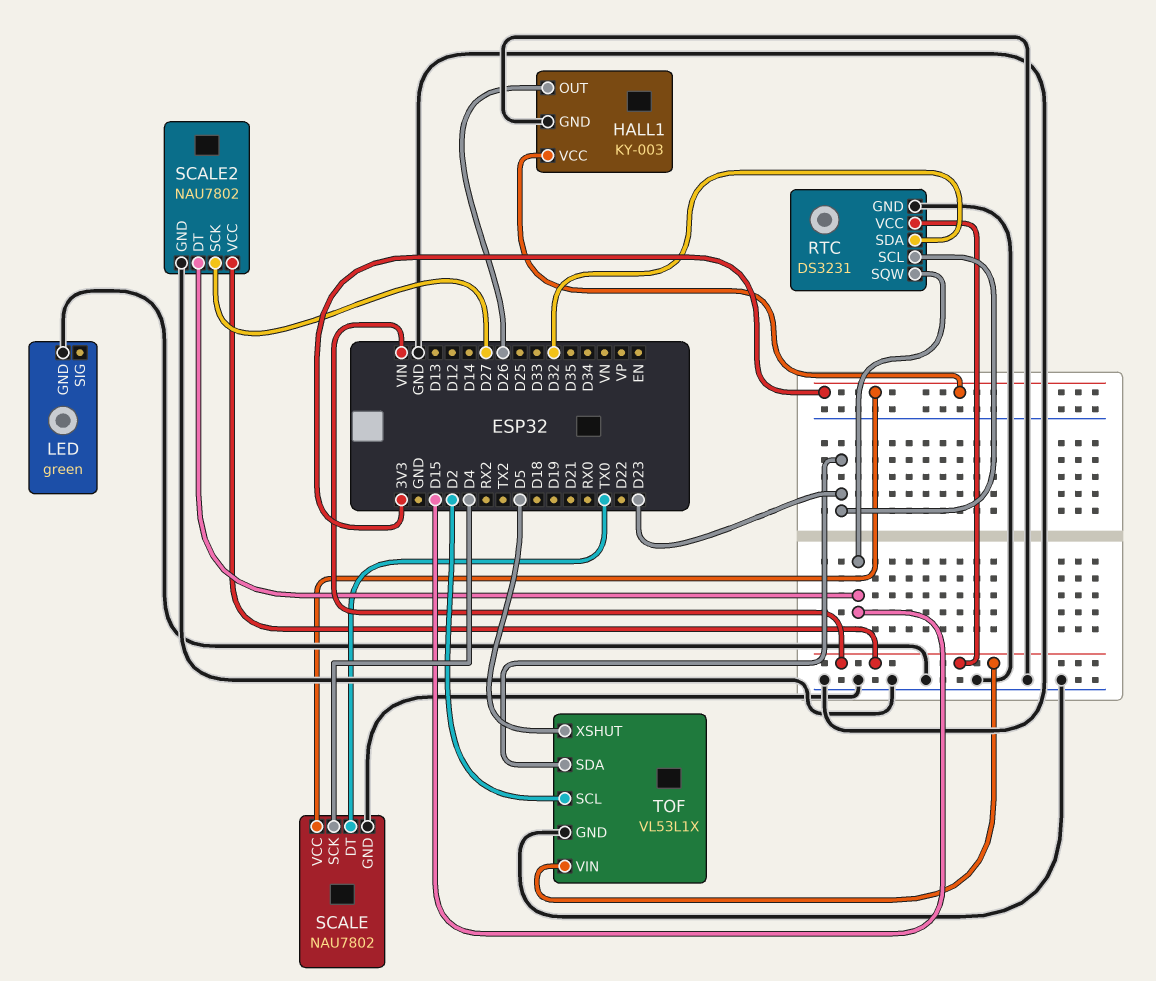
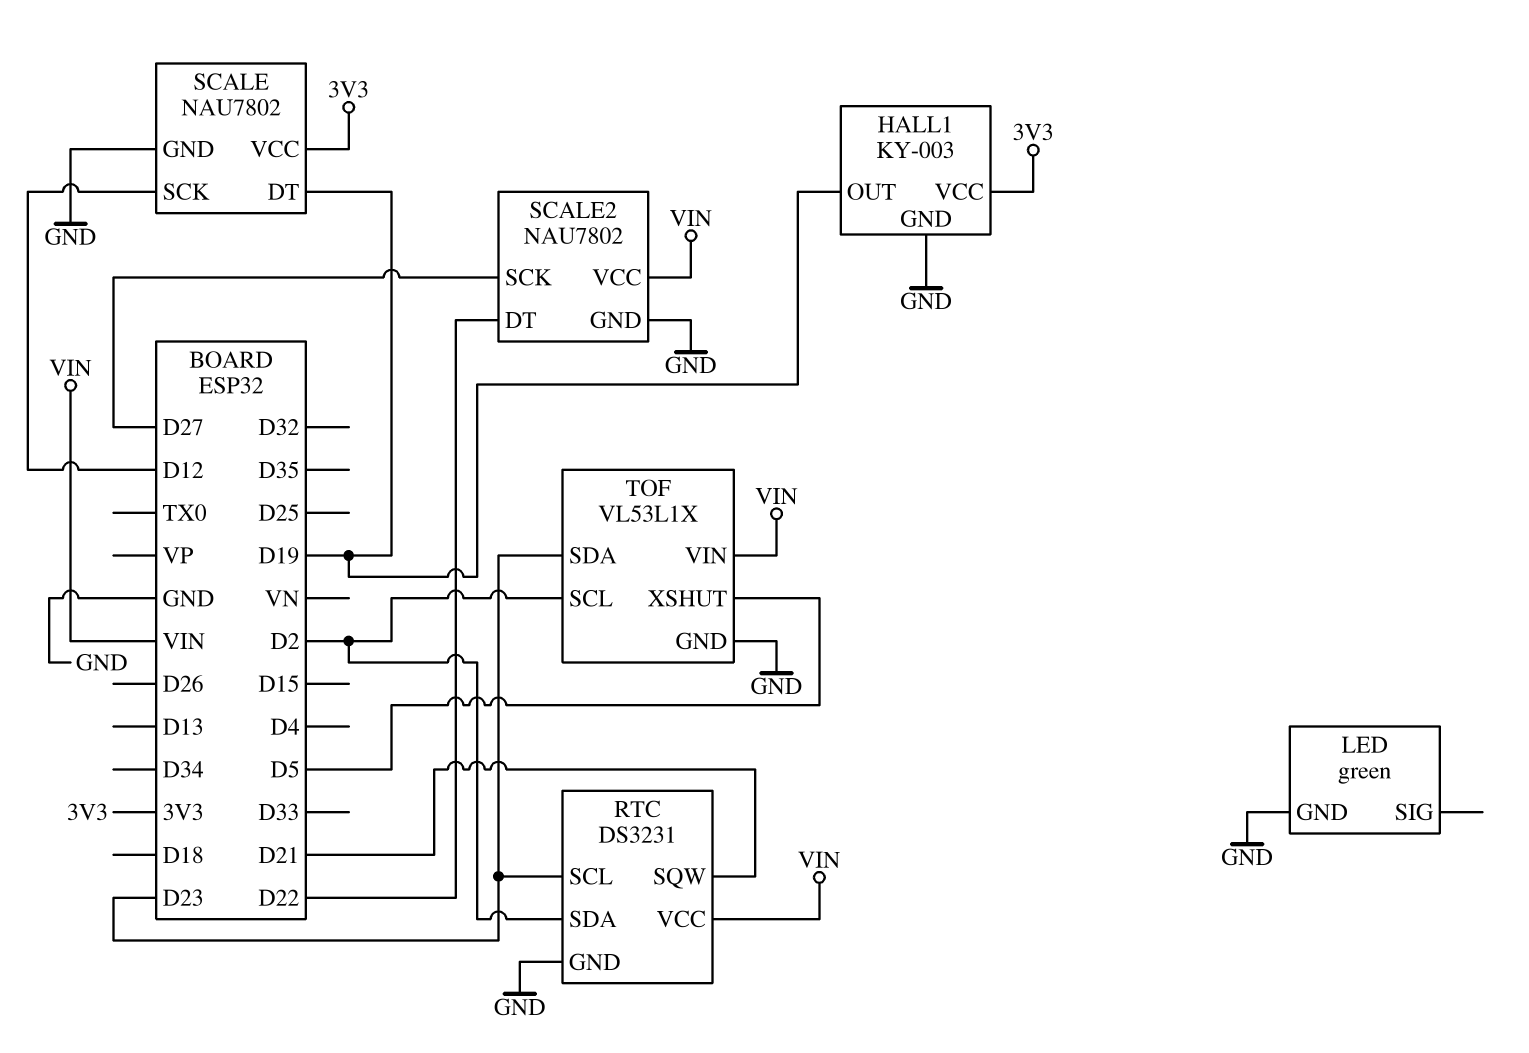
HALL1 pin OUT: D26 -> D19
RTC pin SDA: D32 -> D2
RTC pin SQW: D15 -> D21
SCALE pin DT: TX0 -> D19
SCALE pin SCK: D4 -> D12
SCALE2 pin DT: D15 -> D22

